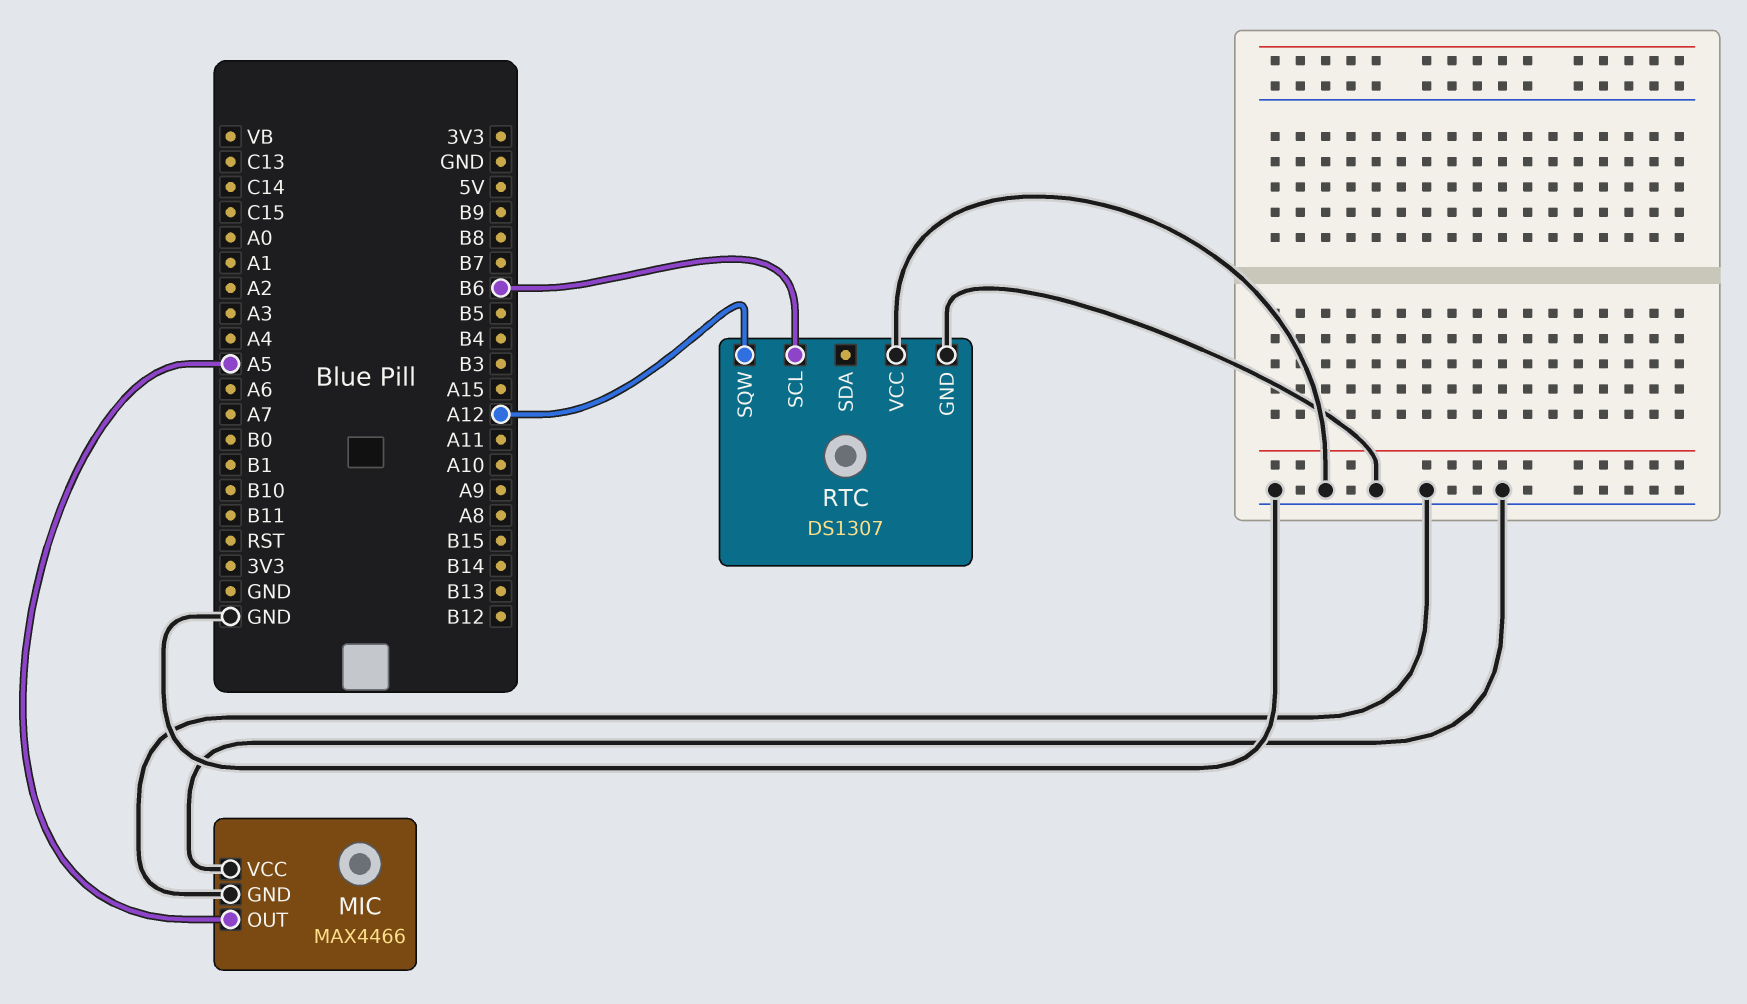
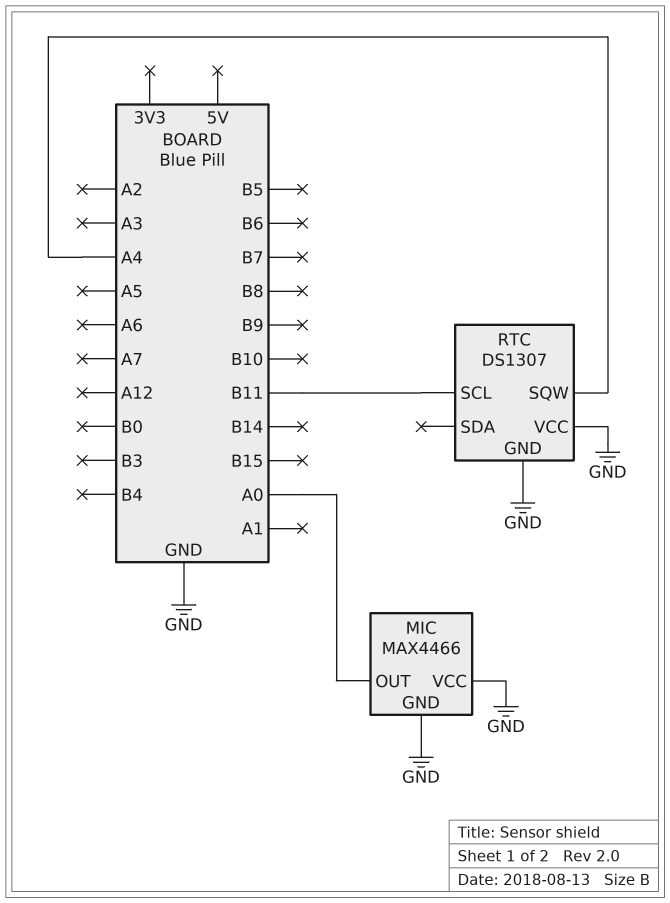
MIC pin OUT: A5 -> A0
RTC pin SCL: B6 -> B11
RTC pin SQW: A12 -> A4

